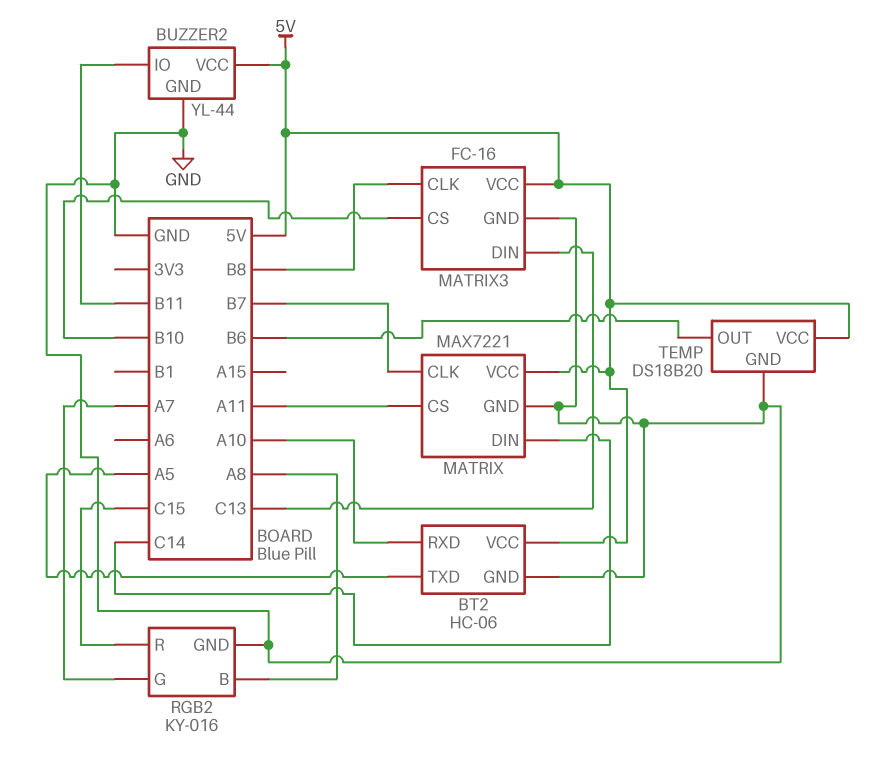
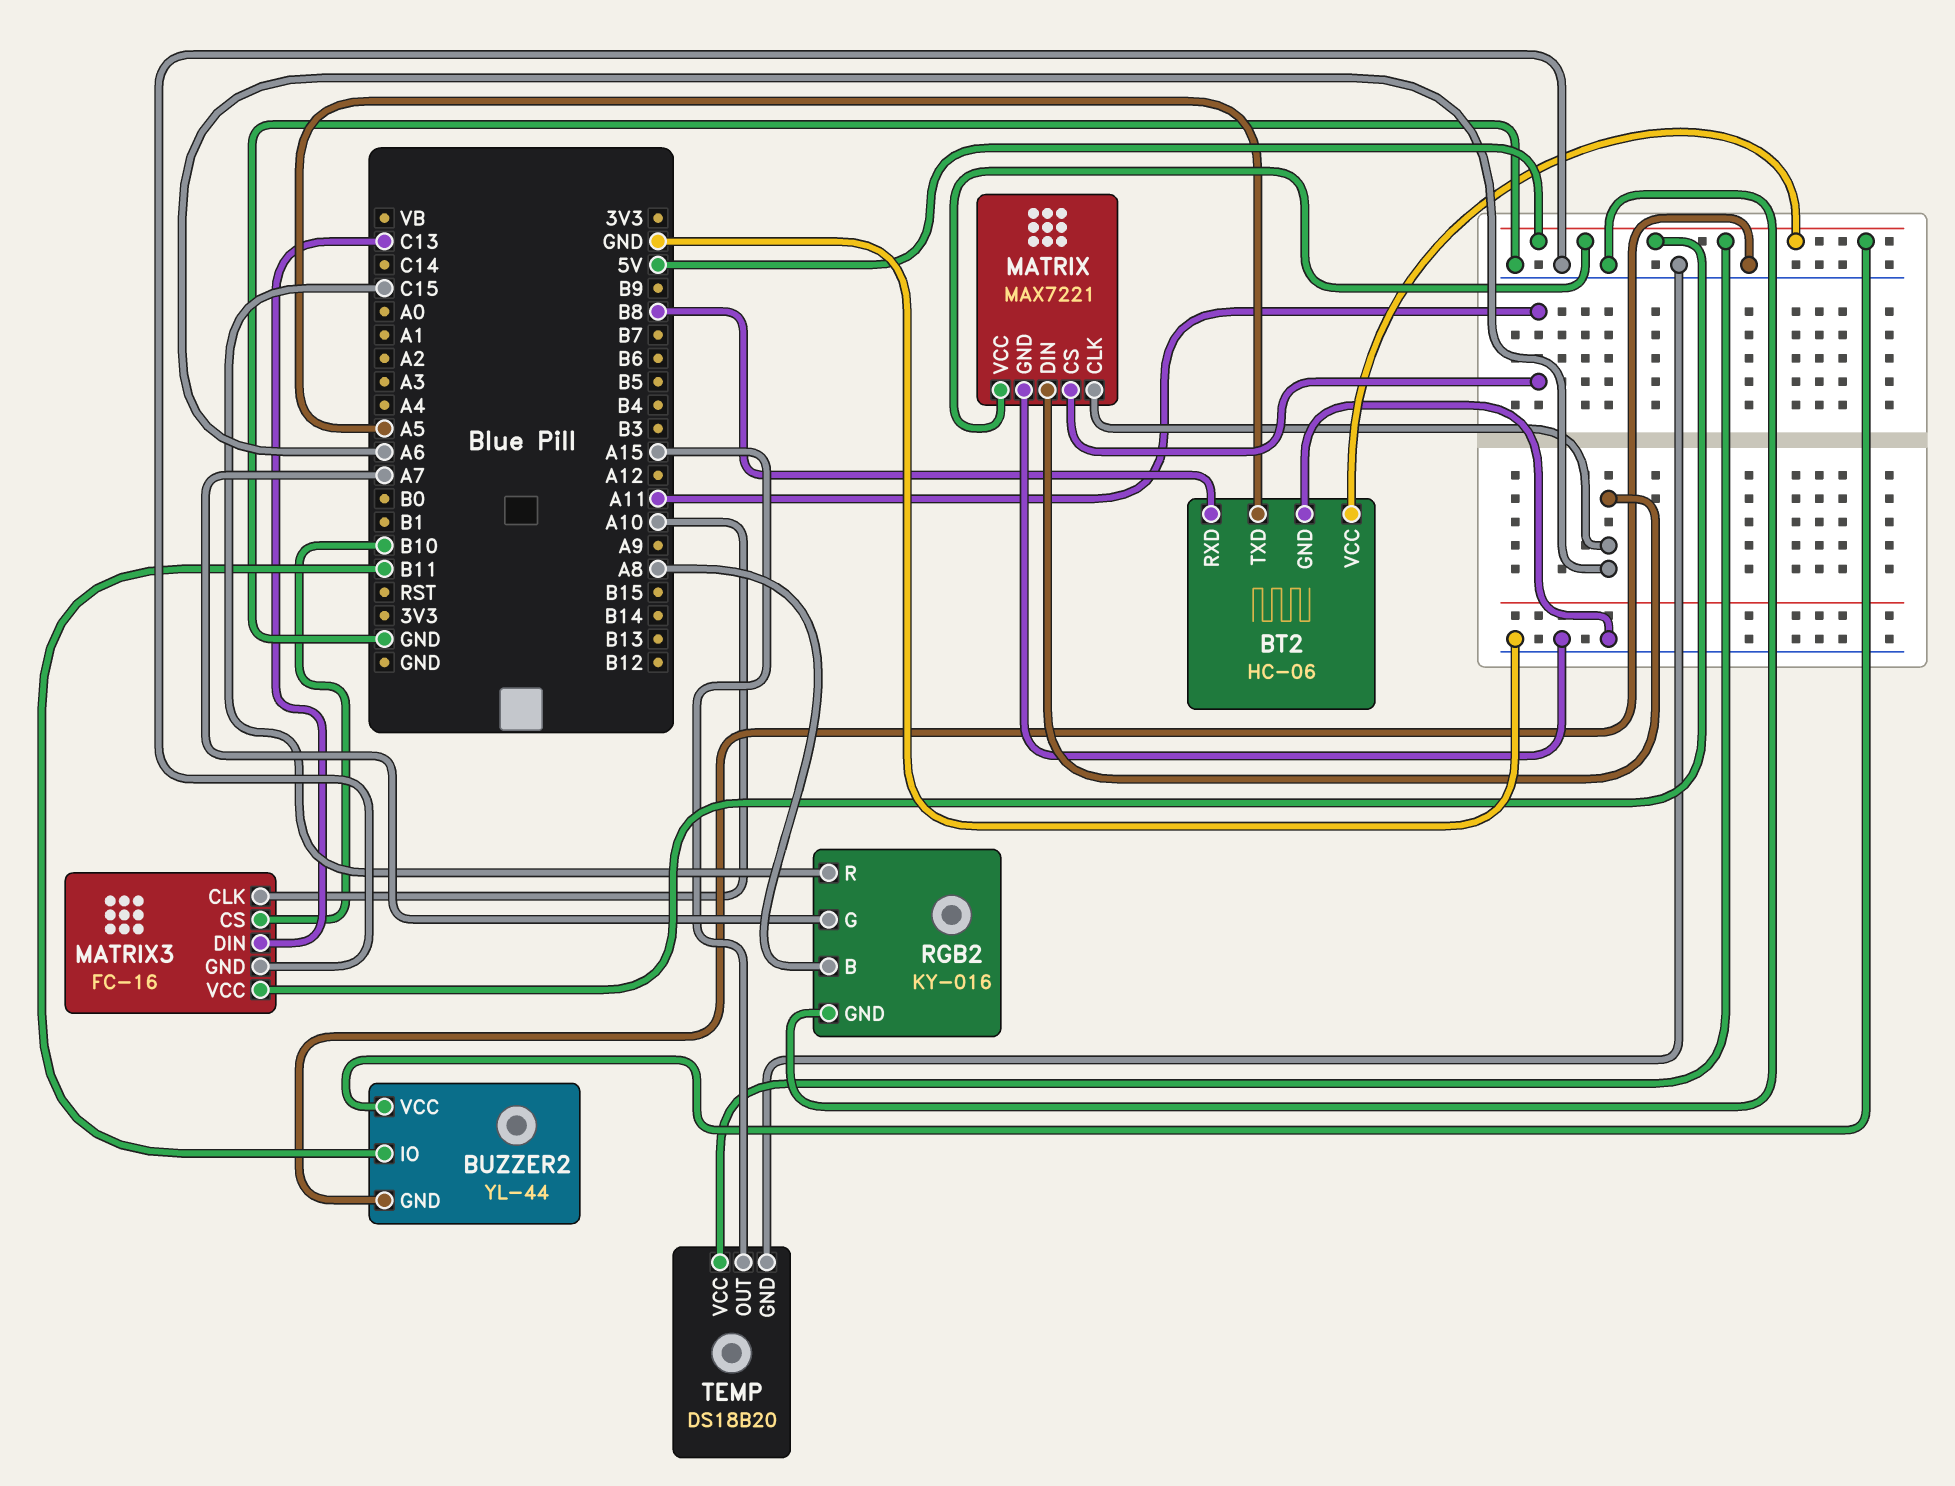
BT2 pin RXD: A10 -> B8
MATRIX pin CLK: B7 -> A6
MATRIX pin DIN: C14 -> A6
MATRIX3 pin CLK: B8 -> A10
TEMP pin OUT: B6 -> A15

